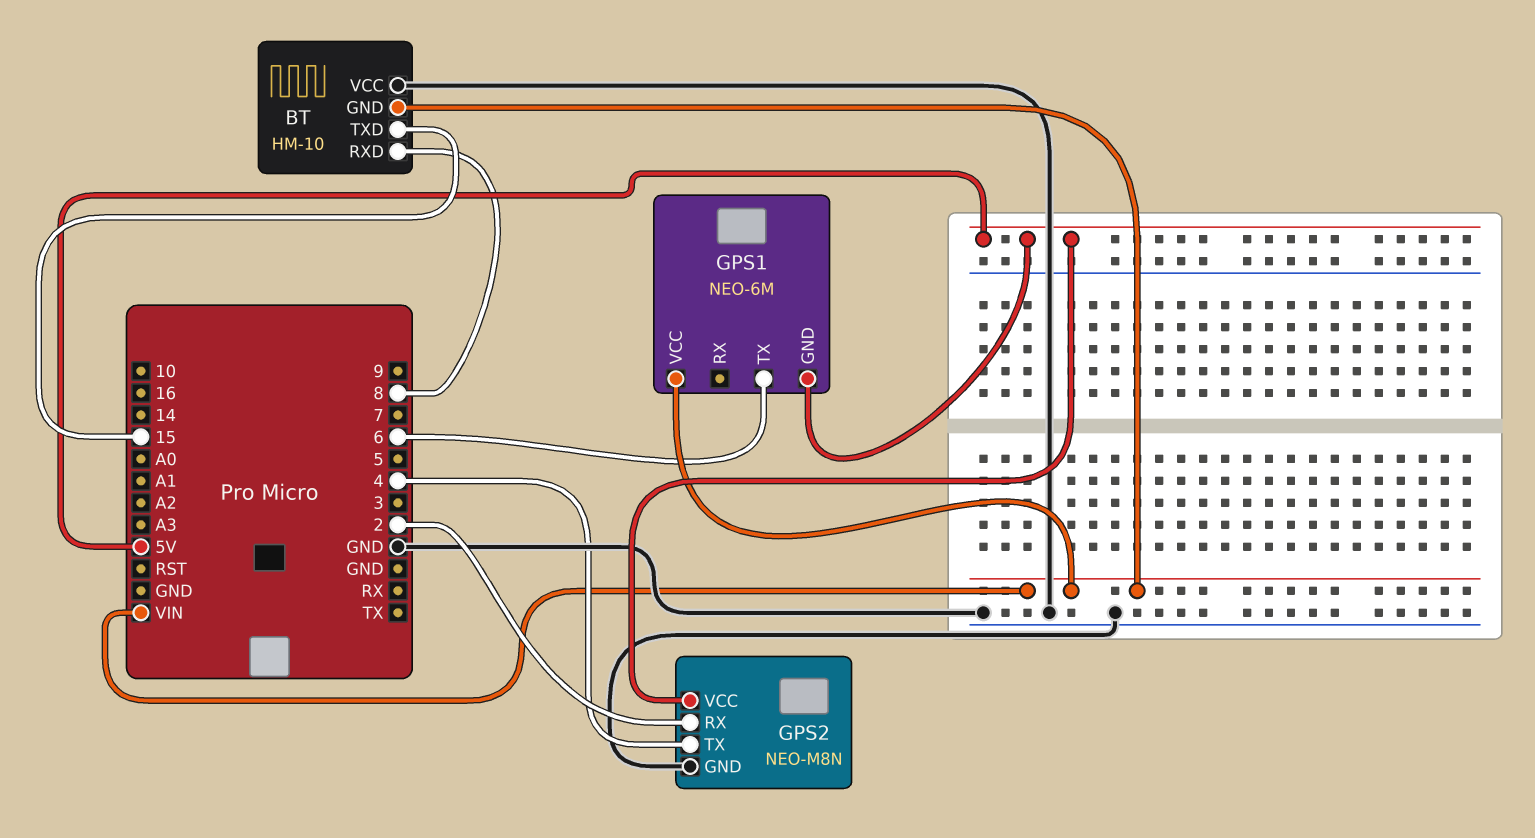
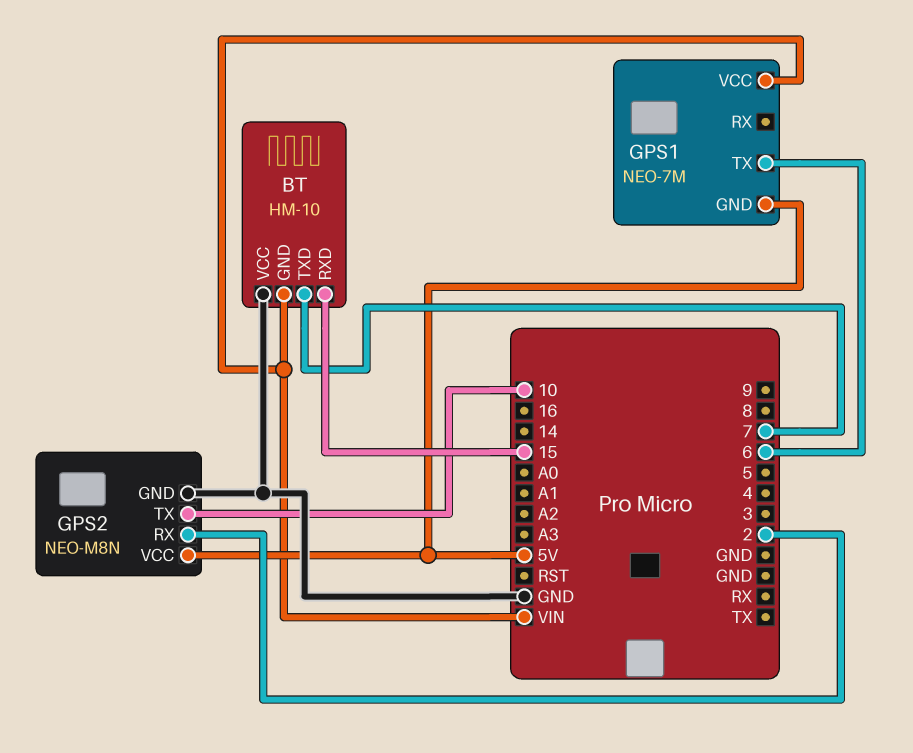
BT pin RXD: 8 -> 15
BT pin TXD: 15 -> 7
GPS1: NEO-6M -> NEO-7M
GPS2 pin TX: 4 -> 10

